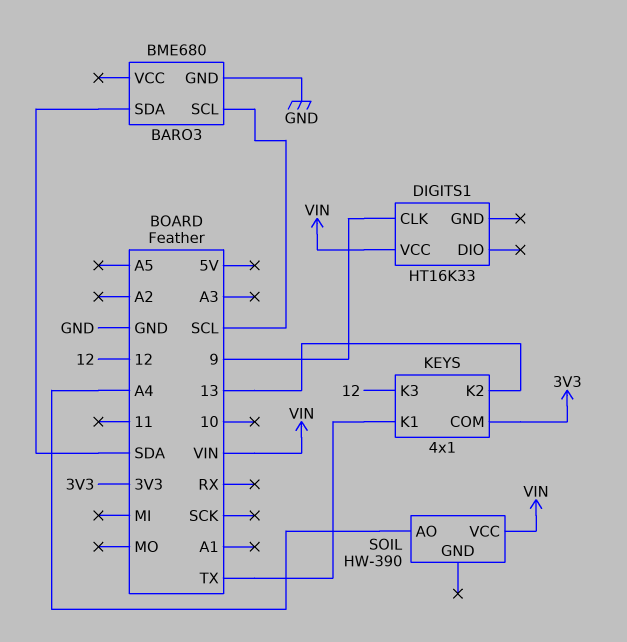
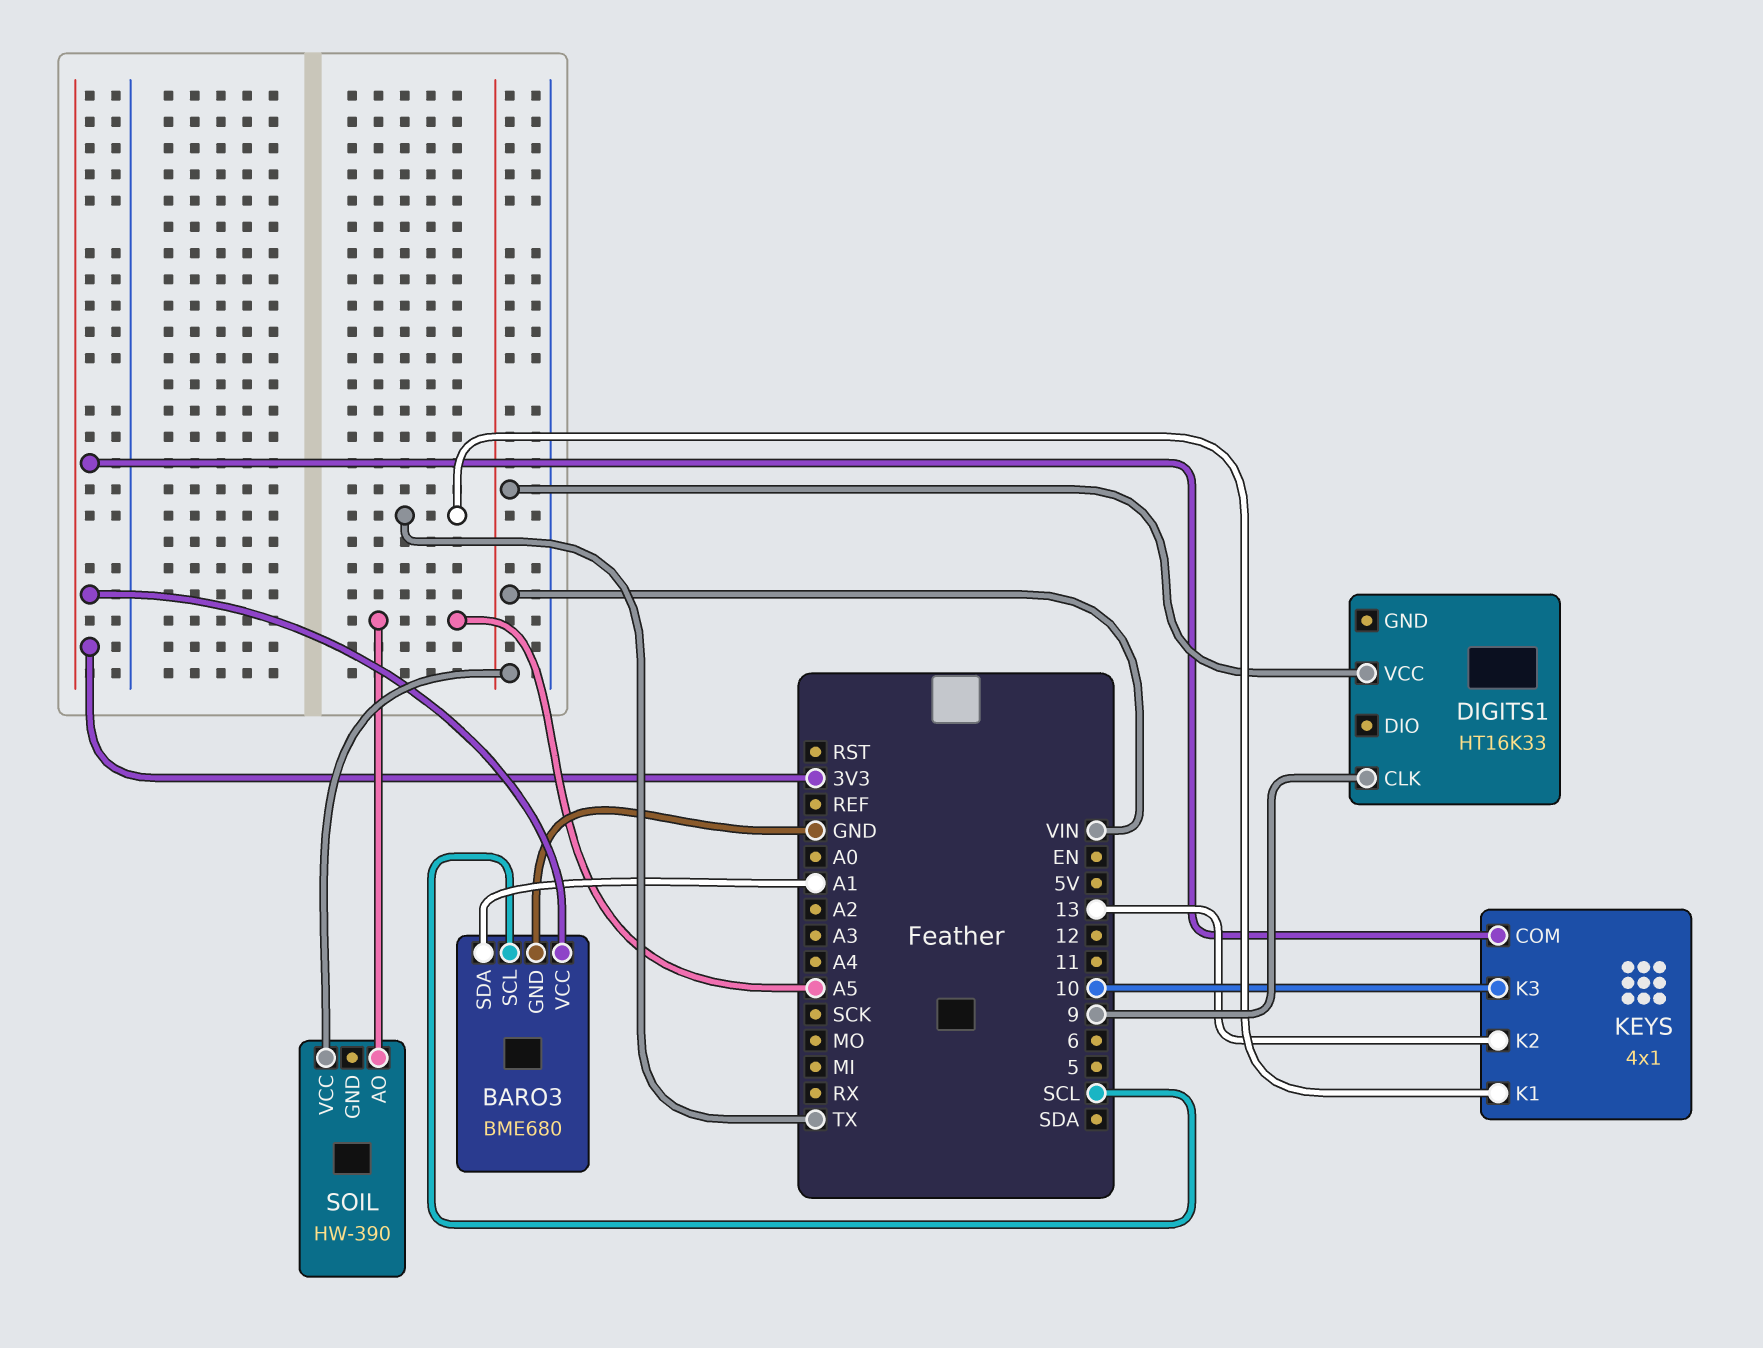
BARO3 pin SDA: SDA -> A1
BARO3 pin VCC: none -> 3V3
KEYS pin K3: 12 -> 10
SOIL pin AO: A4 -> A5

